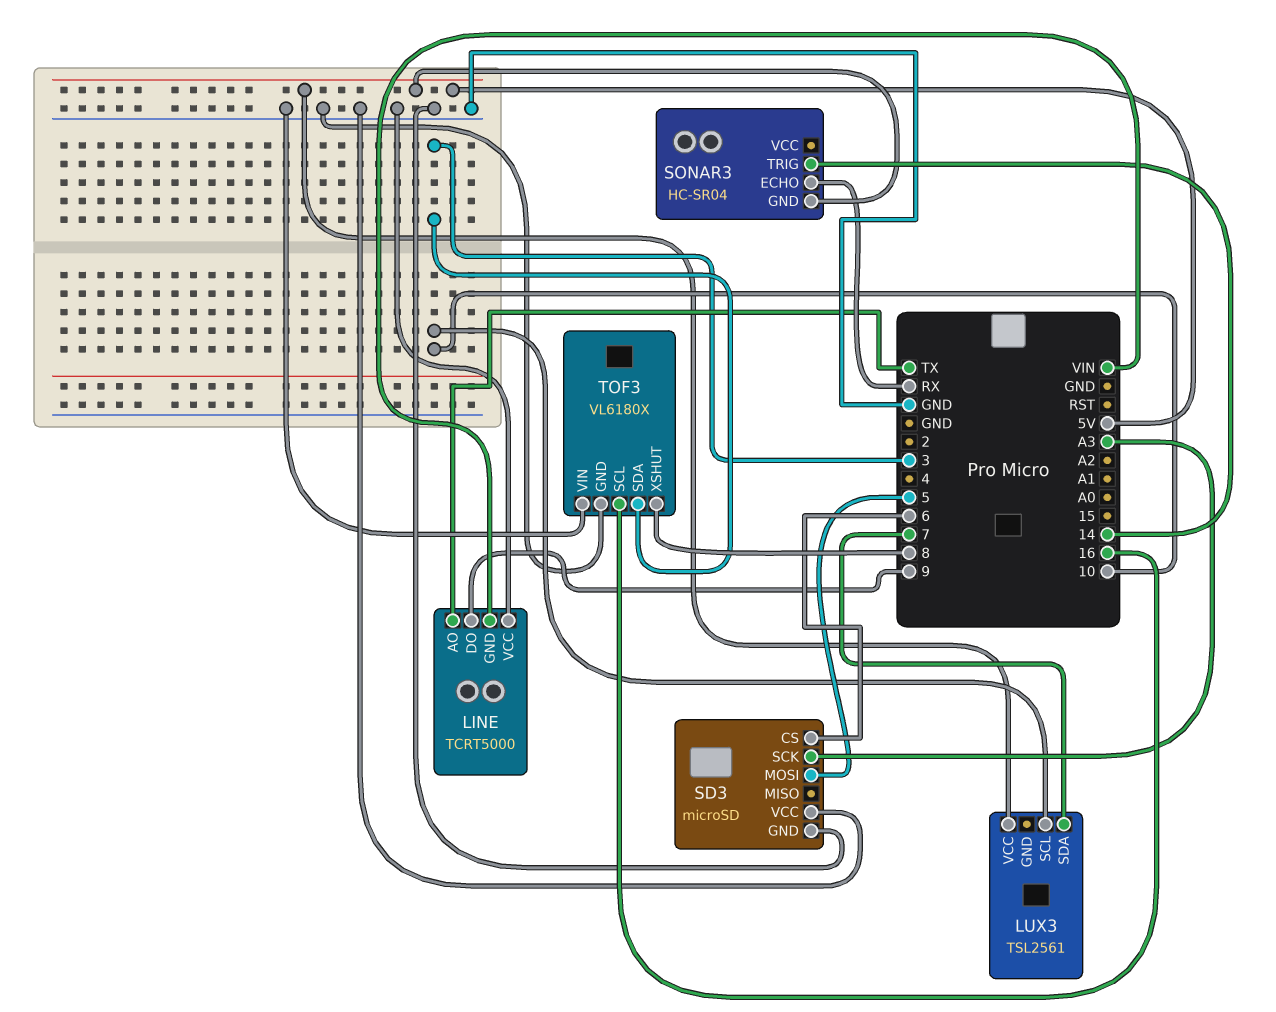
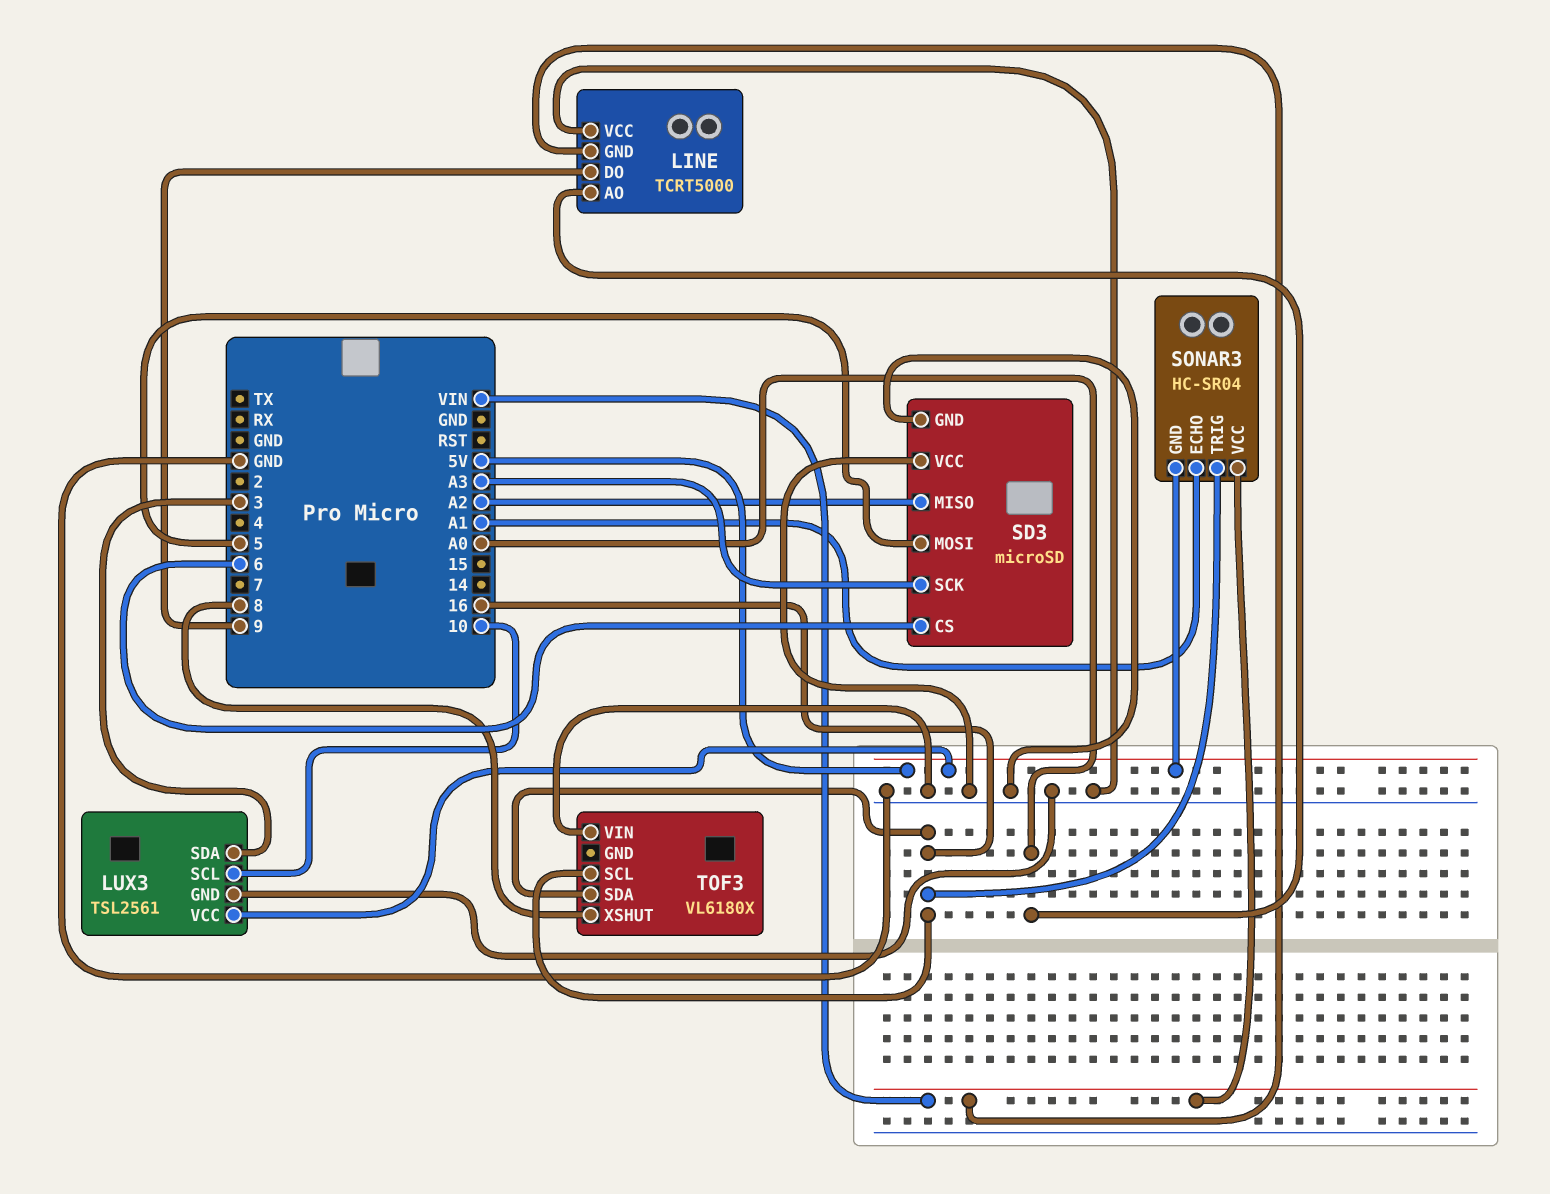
LINE pin AO: TX -> A0
LUX3 pin GND: none -> GND
LUX3 pin SDA: 7 -> 3
SD3 pin MISO: none -> A2
SONAR3 pin ECHO: RX -> A1
SONAR3 pin TRIG: 14 -> 16
SONAR3 pin VCC: none -> VIN
TOF3 pin GND: GND -> none
TOF3 pin SDA: 3 -> 16

